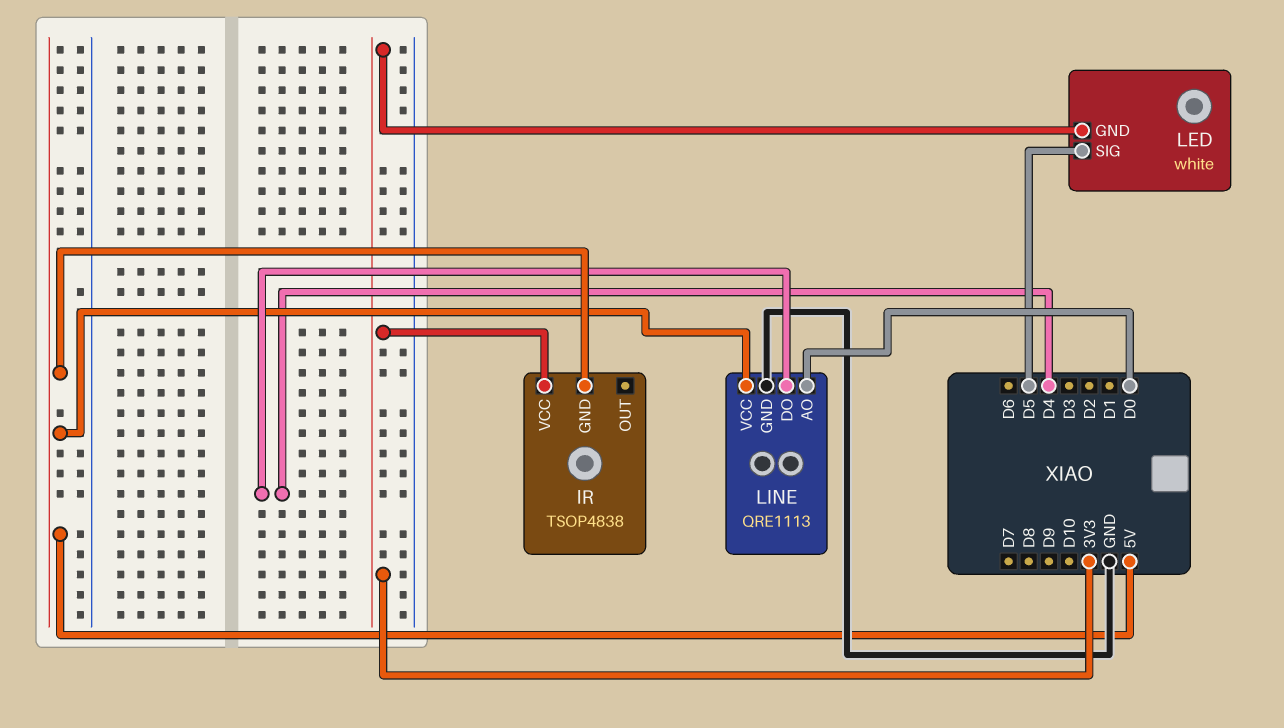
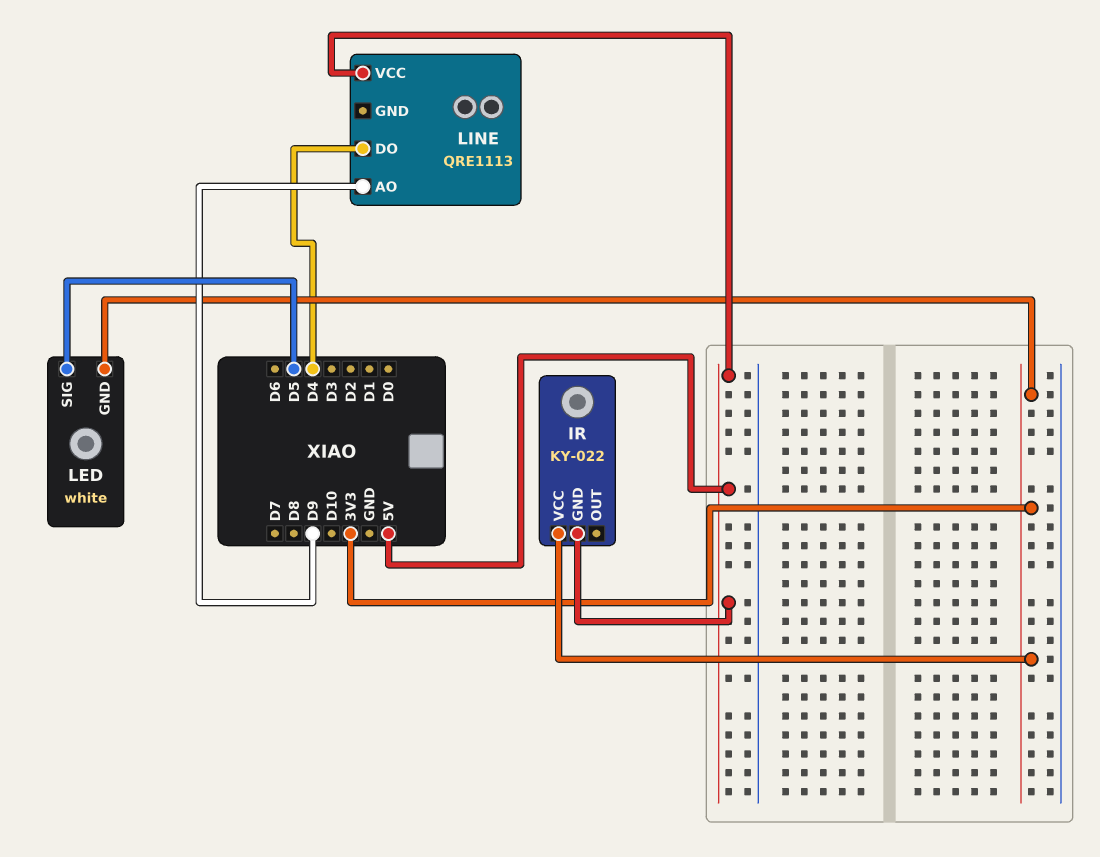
IR: TSOP4838 -> KY-022
LINE pin AO: D0 -> D9
LINE pin GND: GND -> none

